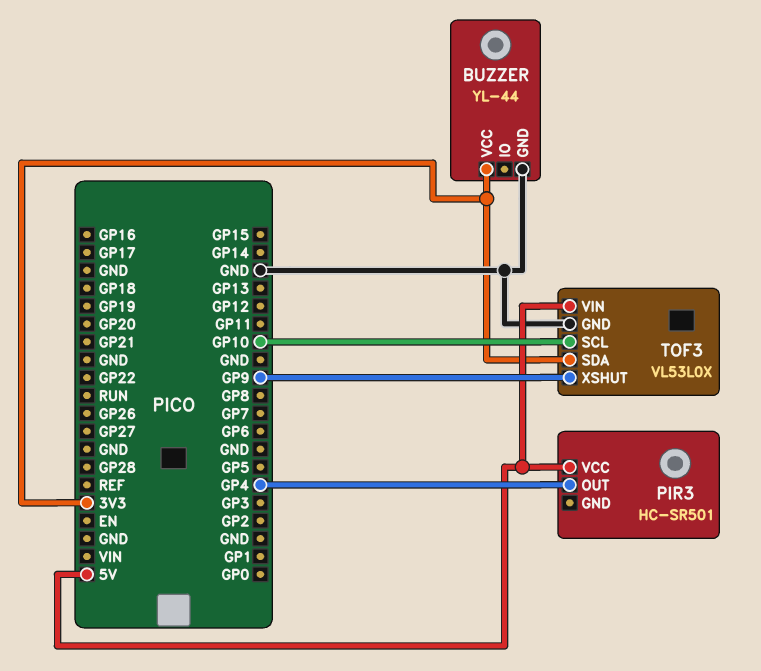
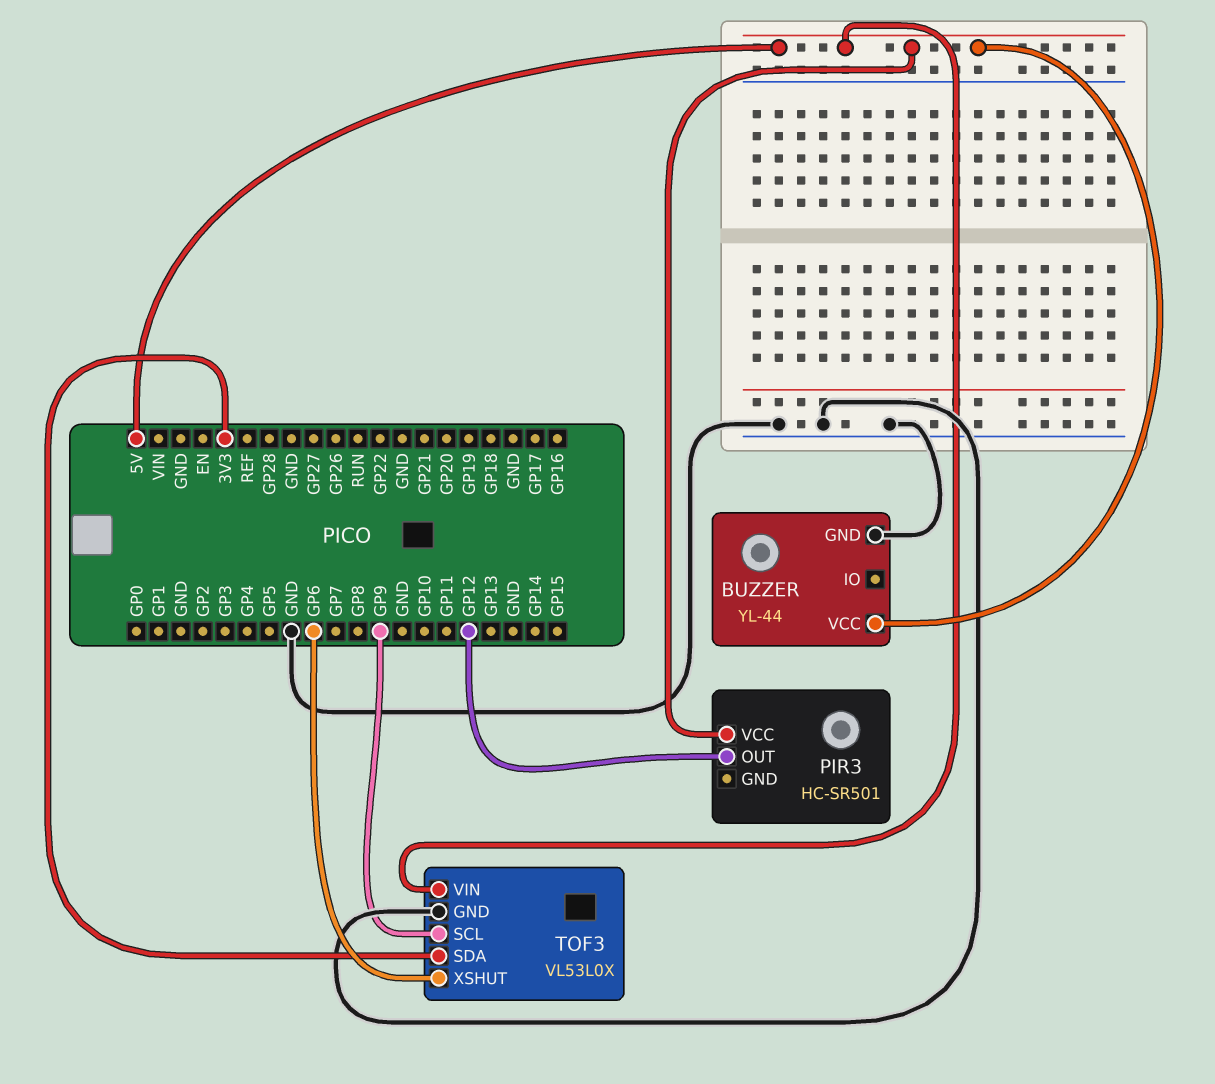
BUZZER pin VCC: 3V3 -> 5V
PIR3 pin OUT: GP4 -> GP12
TOF3 pin SCL: GP10 -> GP9
TOF3 pin XSHUT: GP9 -> GP6

